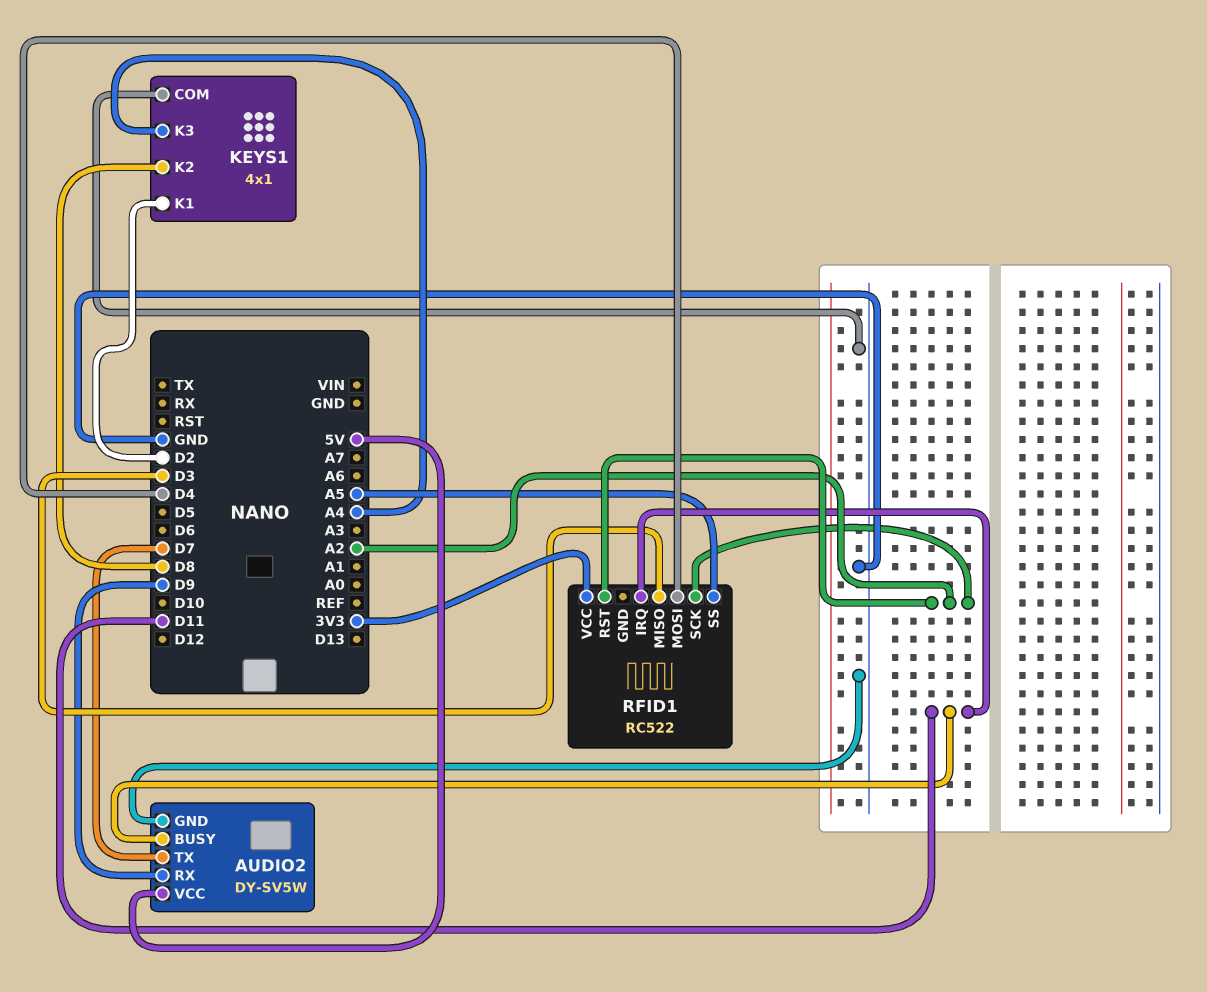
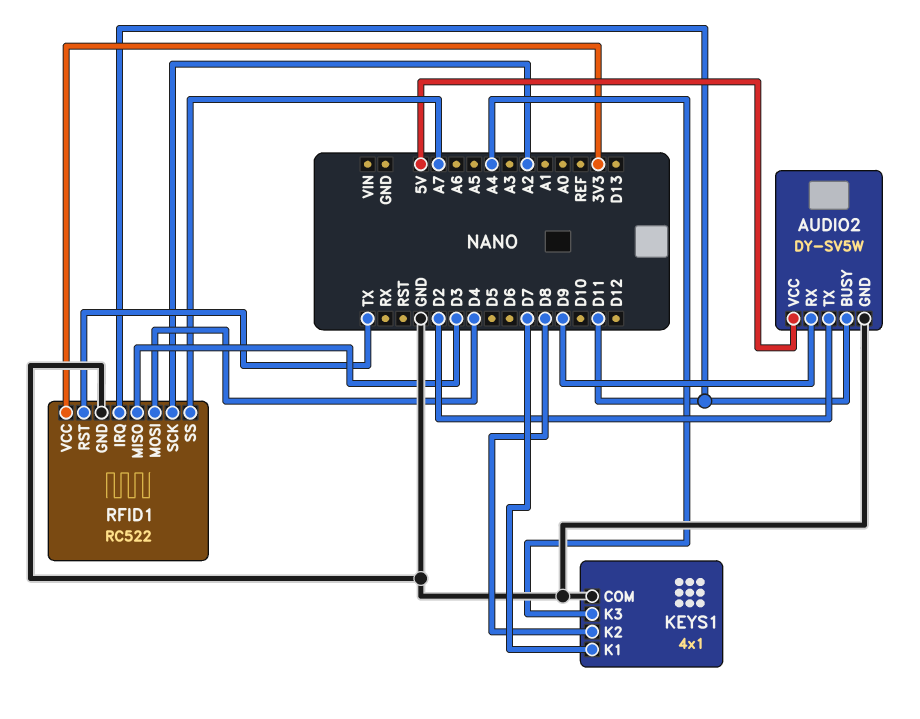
AUDIO2 pin TX: D7 -> D2
KEYS1 pin K1: D2 -> D7
RFID1 pin GND: none -> GND
RFID1 pin RST: A2 -> TX
RFID1 pin SS: A5 -> A7

